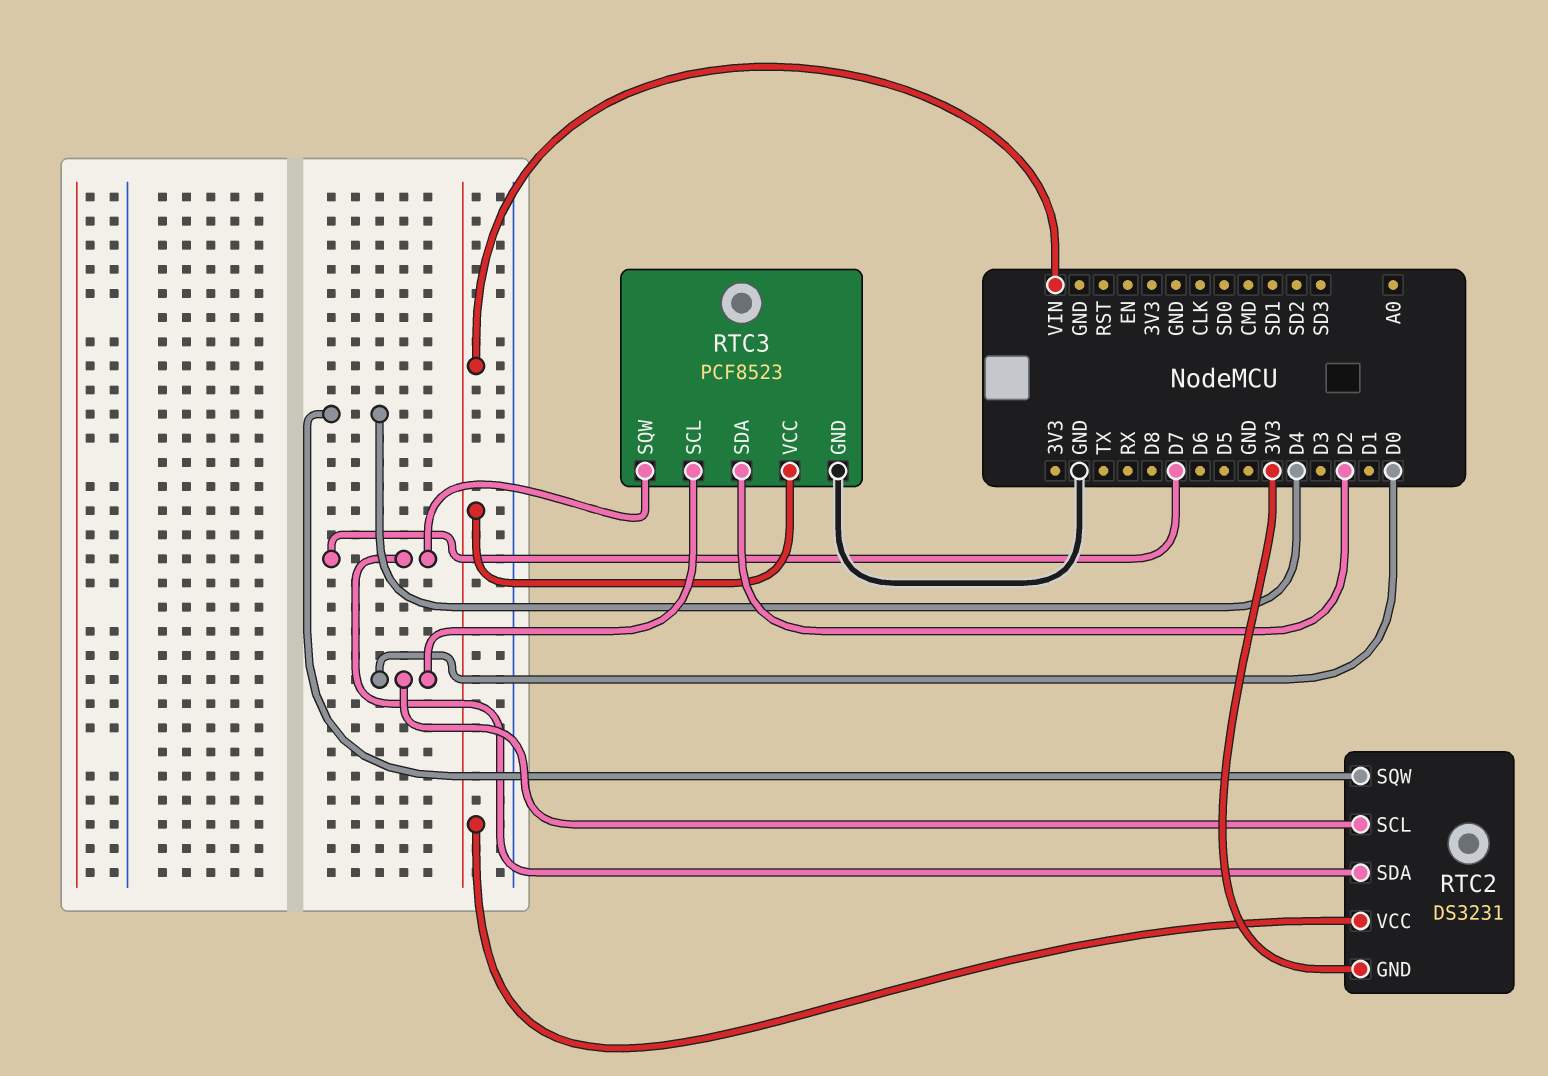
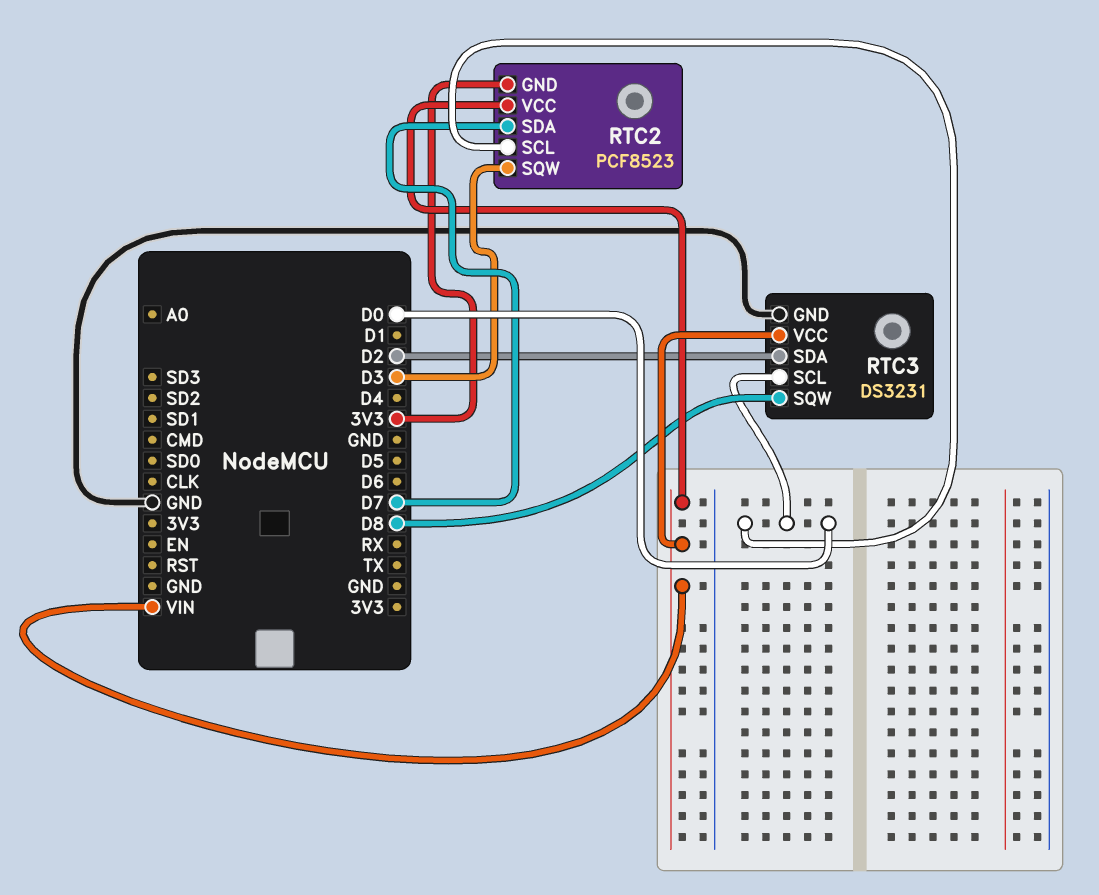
RTC2: DS3231 -> PCF8523
RTC2 pin SQW: D4 -> D3
RTC3: PCF8523 -> DS3231
RTC3 pin SQW: D7 -> D8

